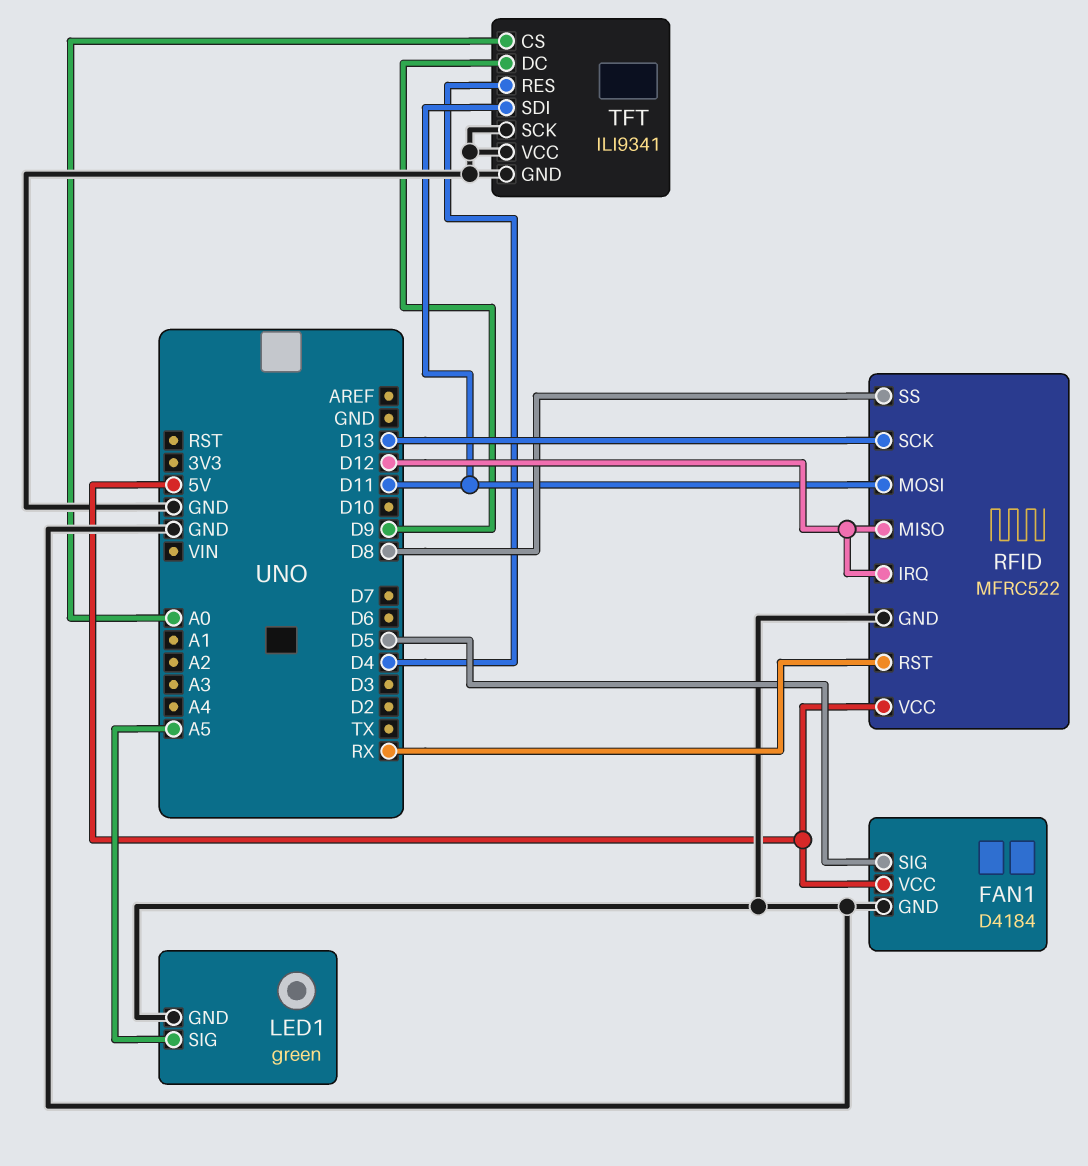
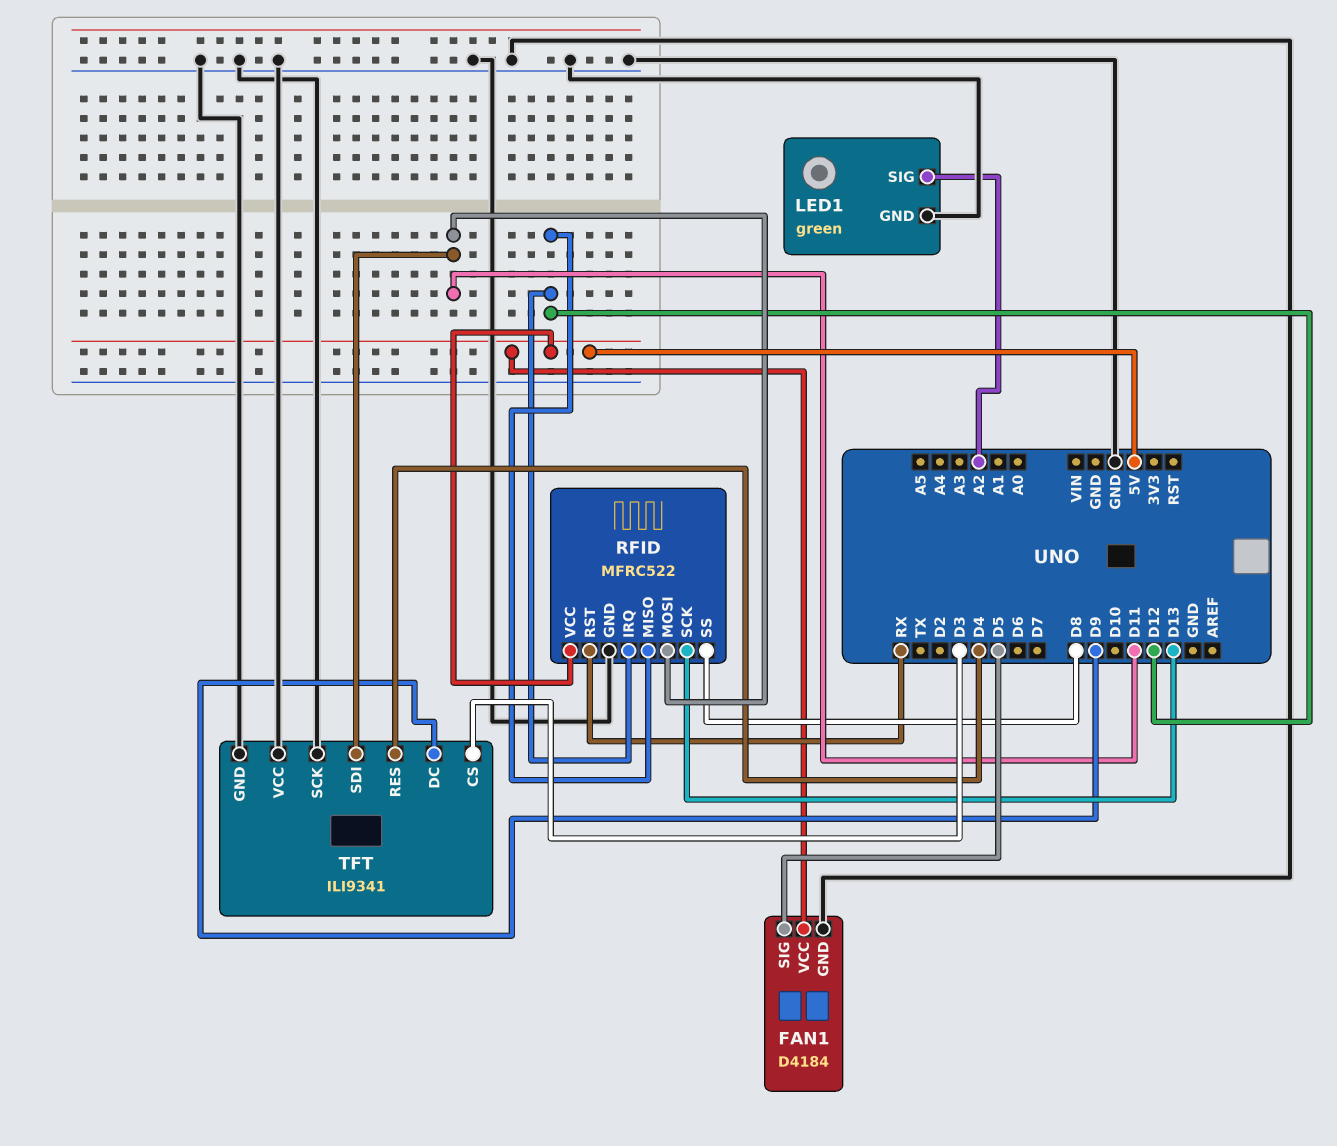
LED1 pin SIG: A5 -> A2
TFT pin CS: A0 -> D3

